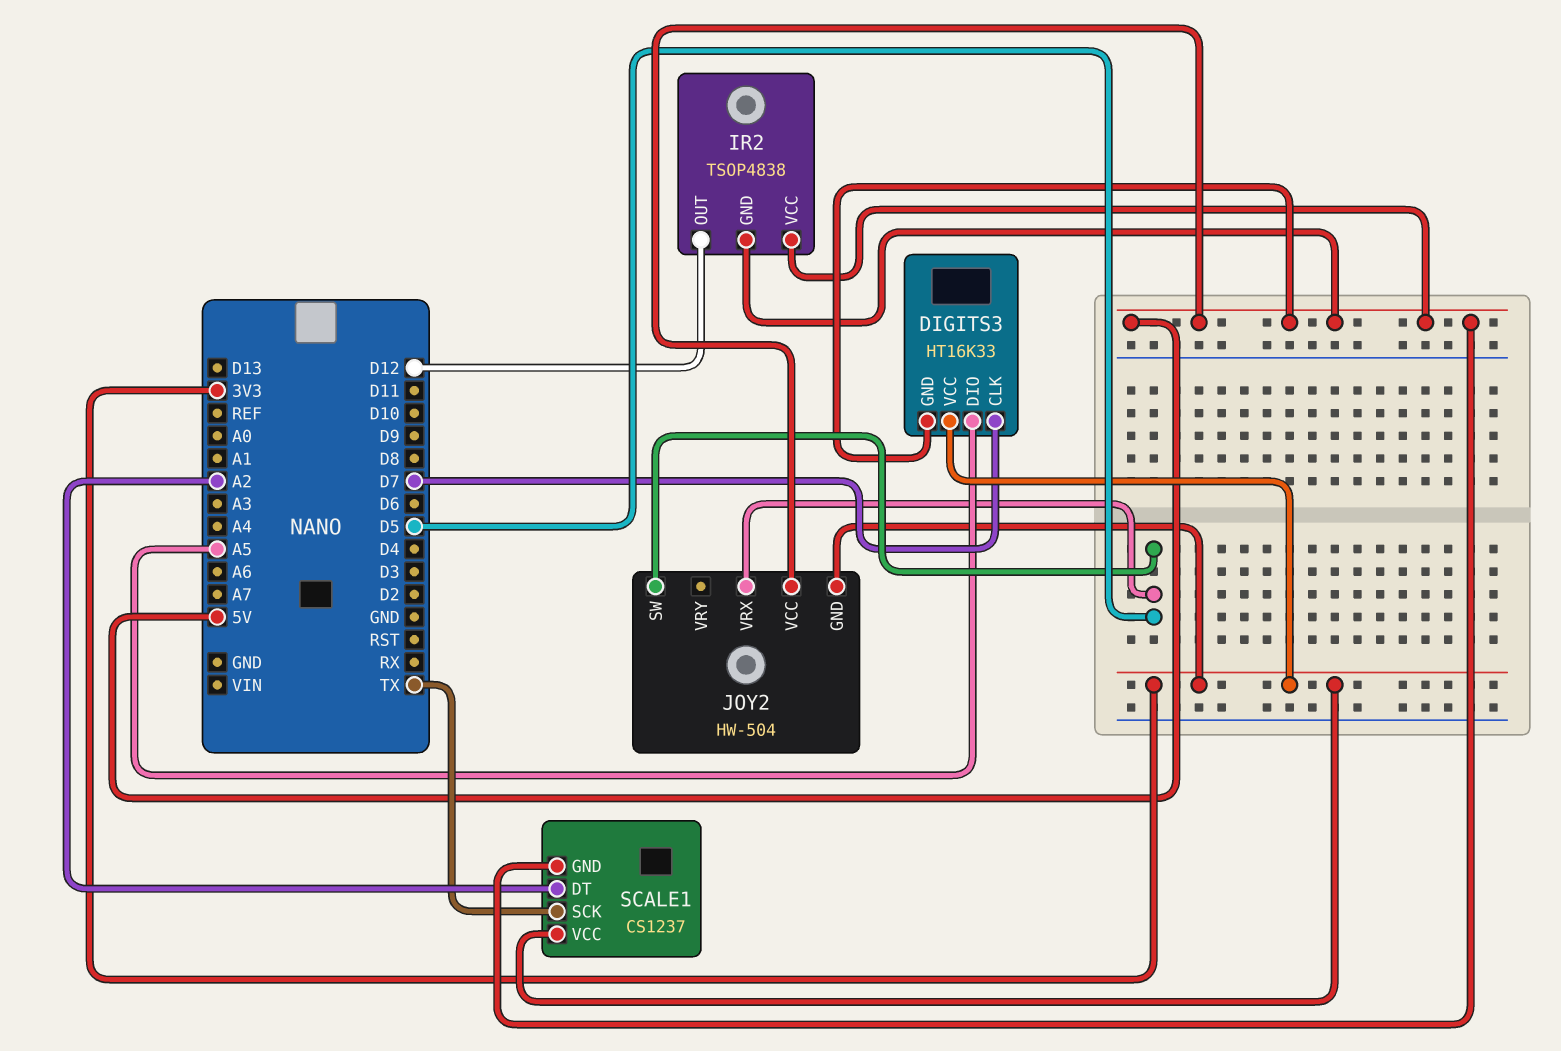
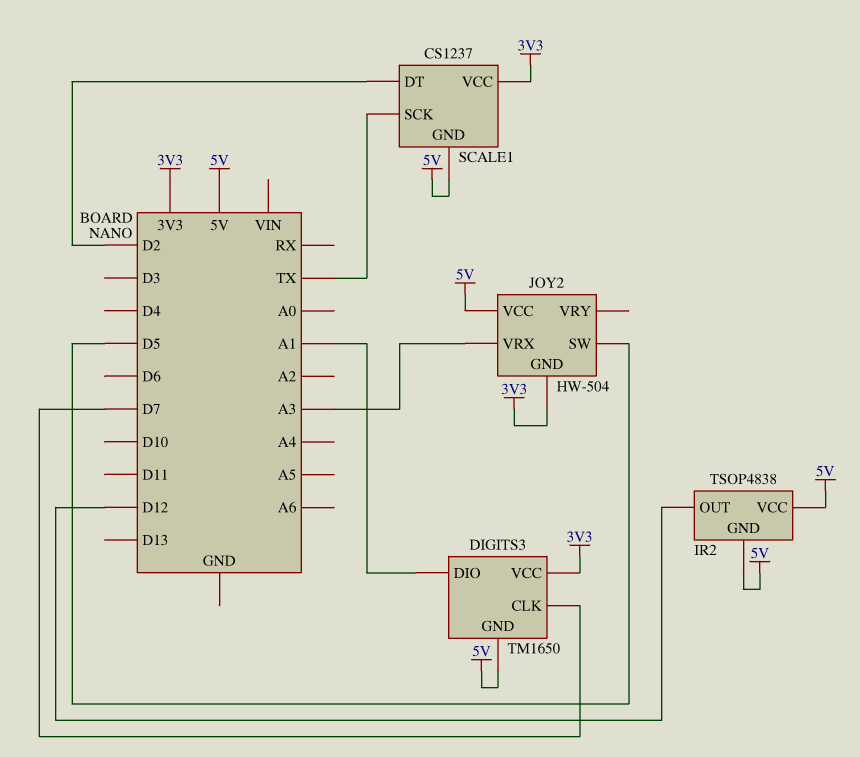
DIGITS3: HT16K33 -> TM1650
DIGITS3 pin DIO: A5 -> A1
JOY2 pin VRX: D5 -> A3
SCALE1 pin DT: A2 -> D2

